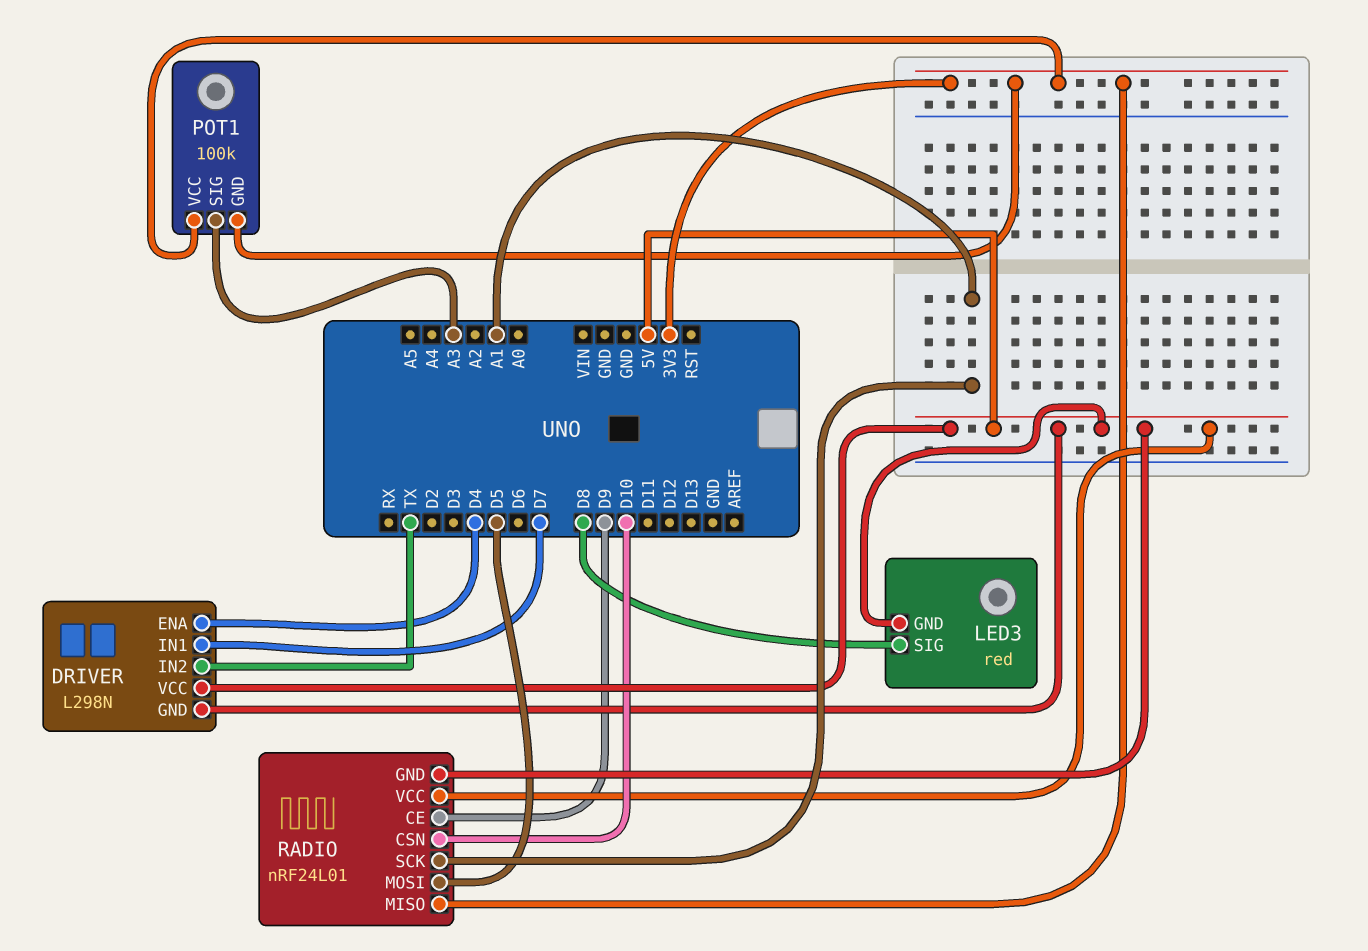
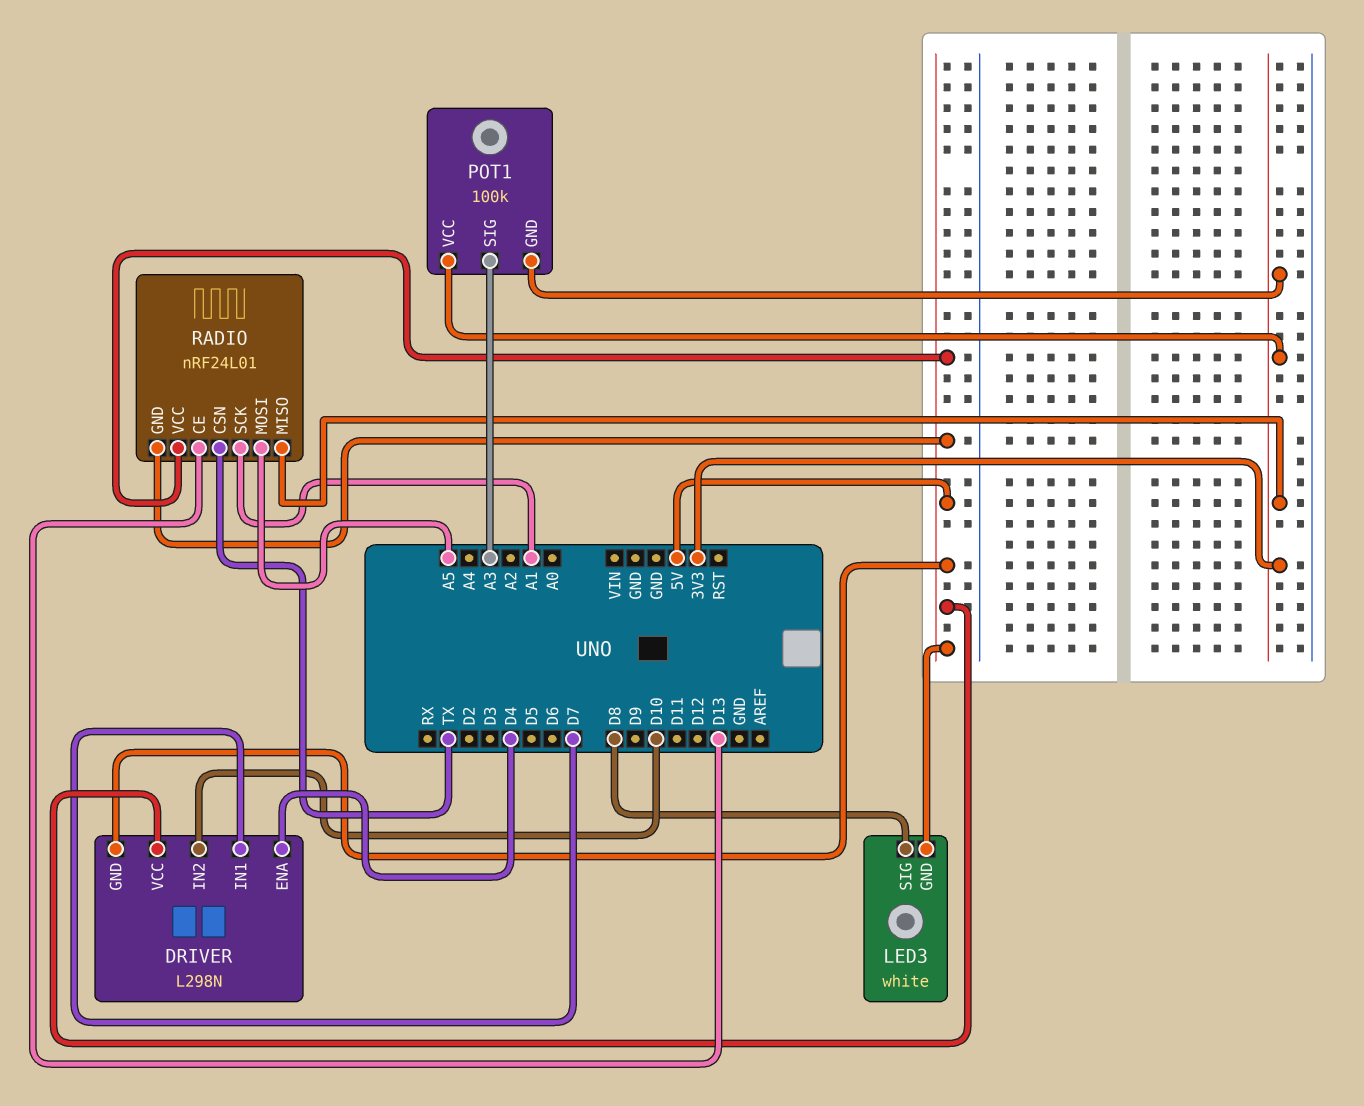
DRIVER pin IN2: TX -> D10
LED3: red -> white
RADIO pin CE: D9 -> D13
RADIO pin CSN: D10 -> TX
RADIO pin MOSI: D5 -> A5

